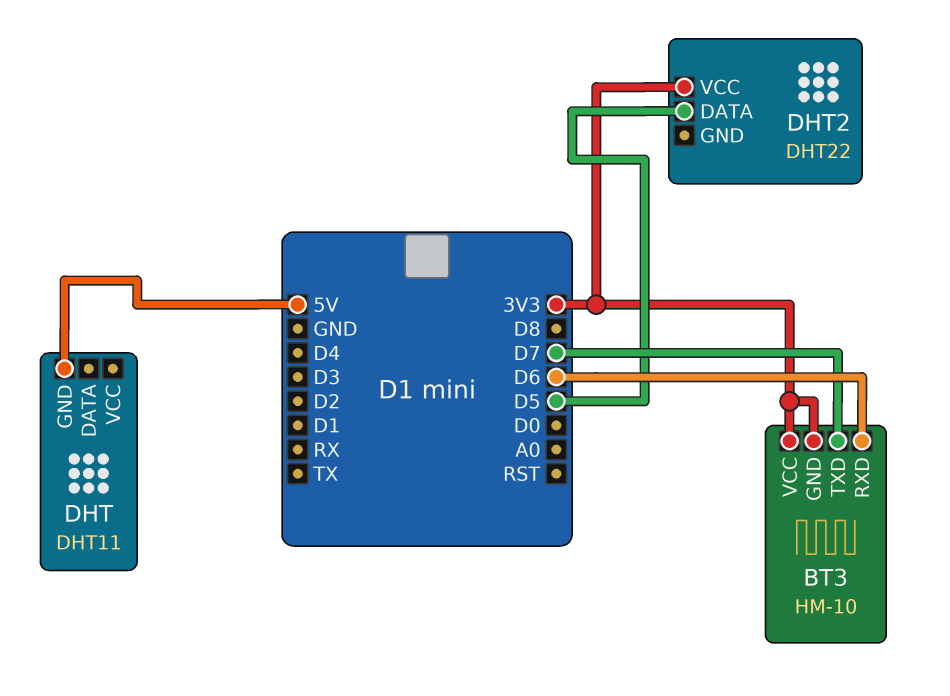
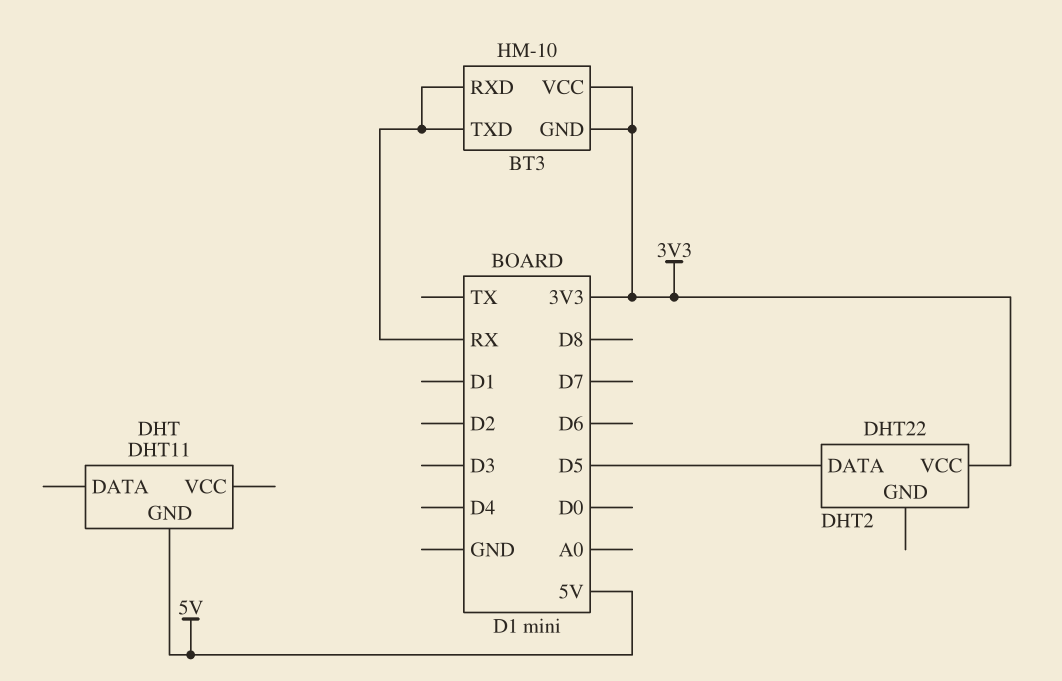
BT3 pin RXD: D6 -> RX
BT3 pin TXD: D7 -> RX

